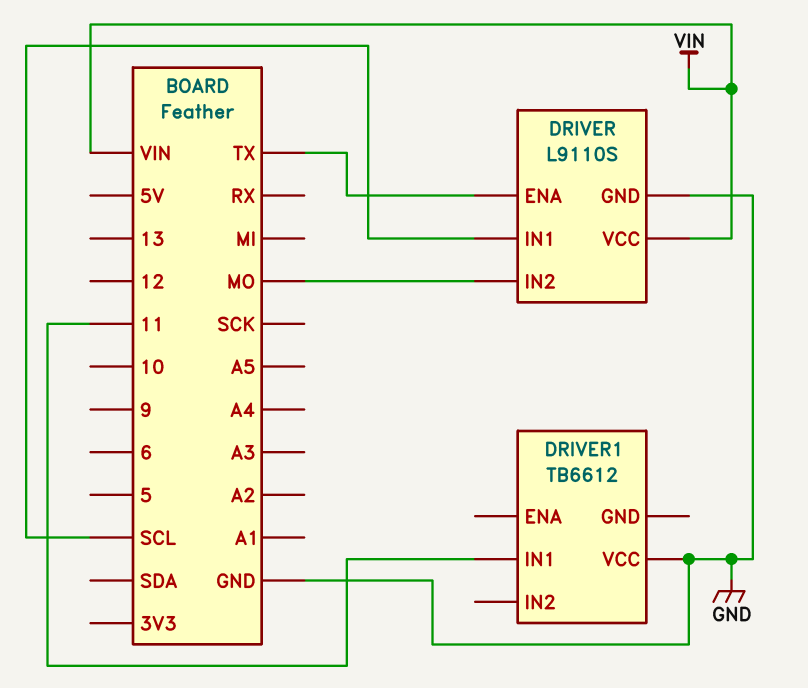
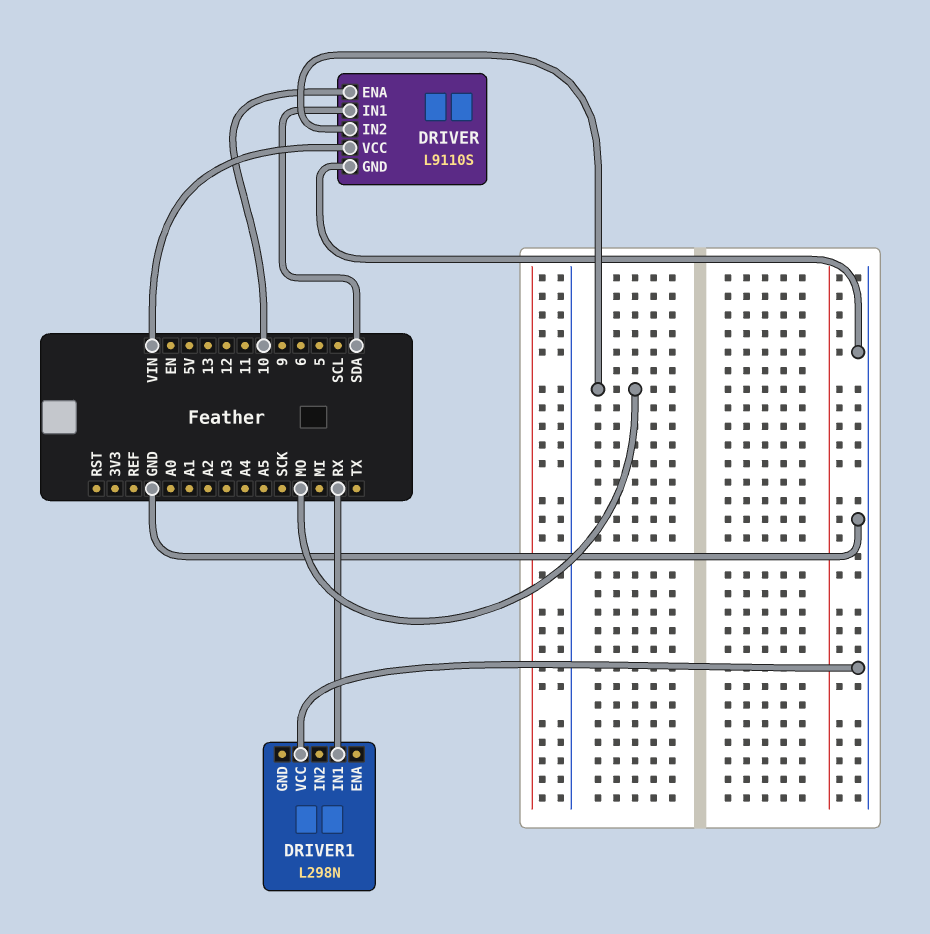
DRIVER pin ENA: TX -> 10
DRIVER pin IN1: SCL -> SDA
DRIVER1: TB6612 -> L298N
DRIVER1 pin IN1: 11 -> RX

